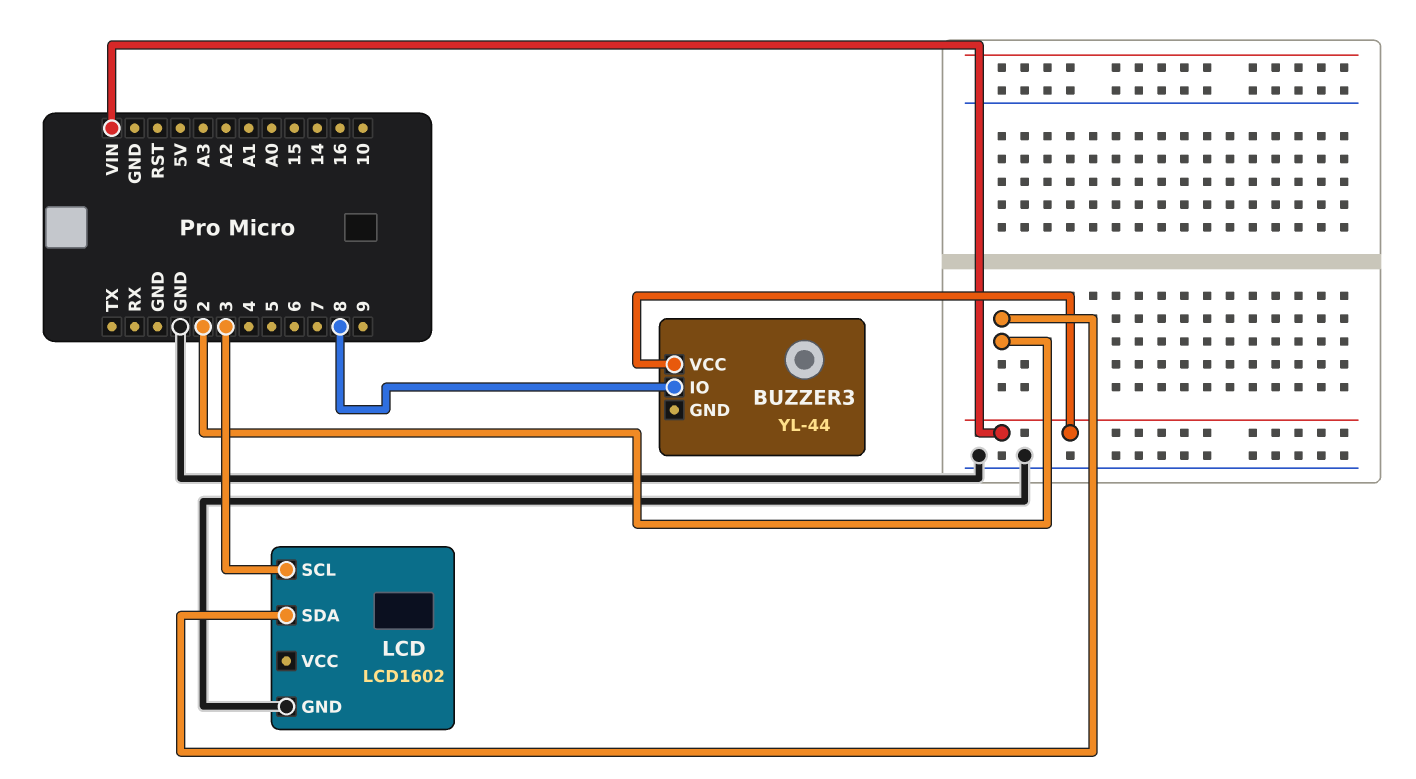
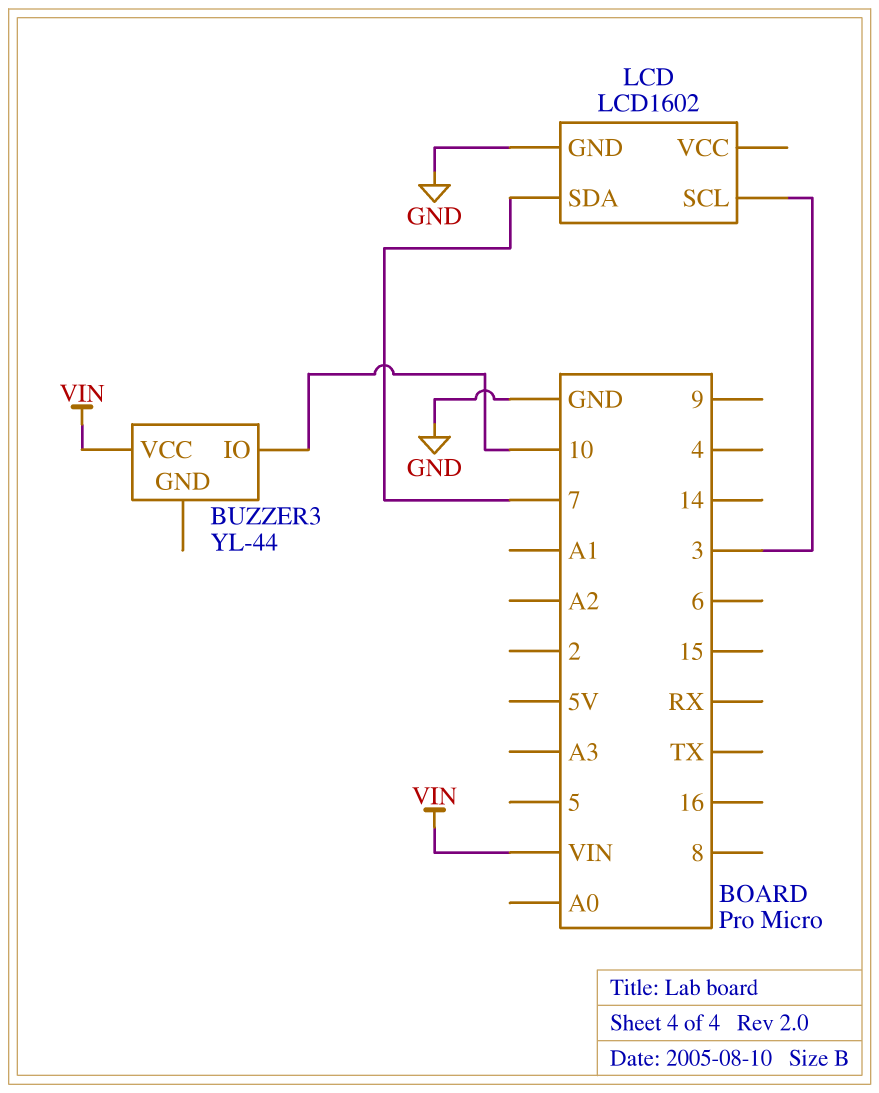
BUZZER3 pin IO: 8 -> 10
LCD pin SDA: 2 -> 7

